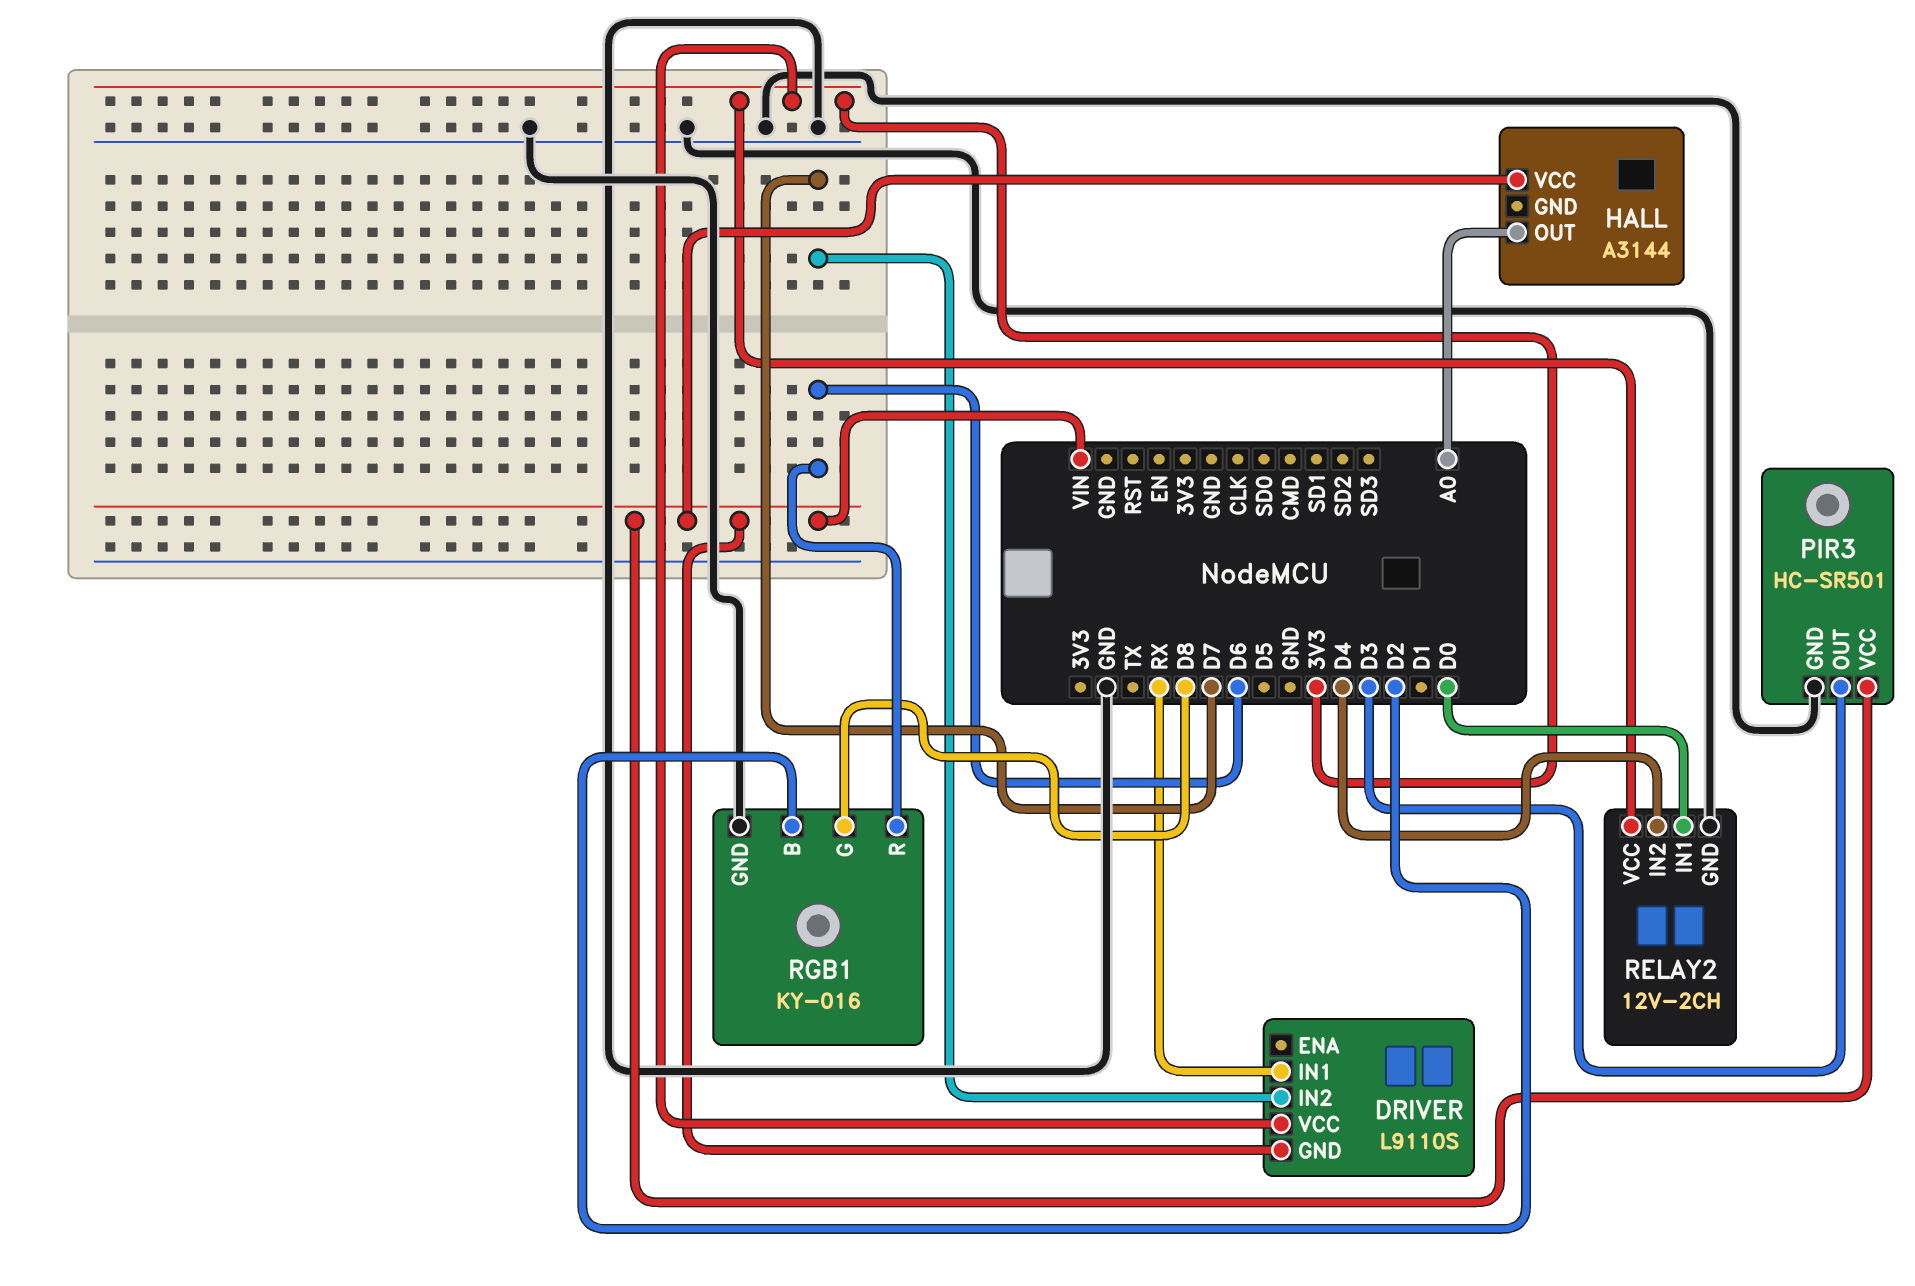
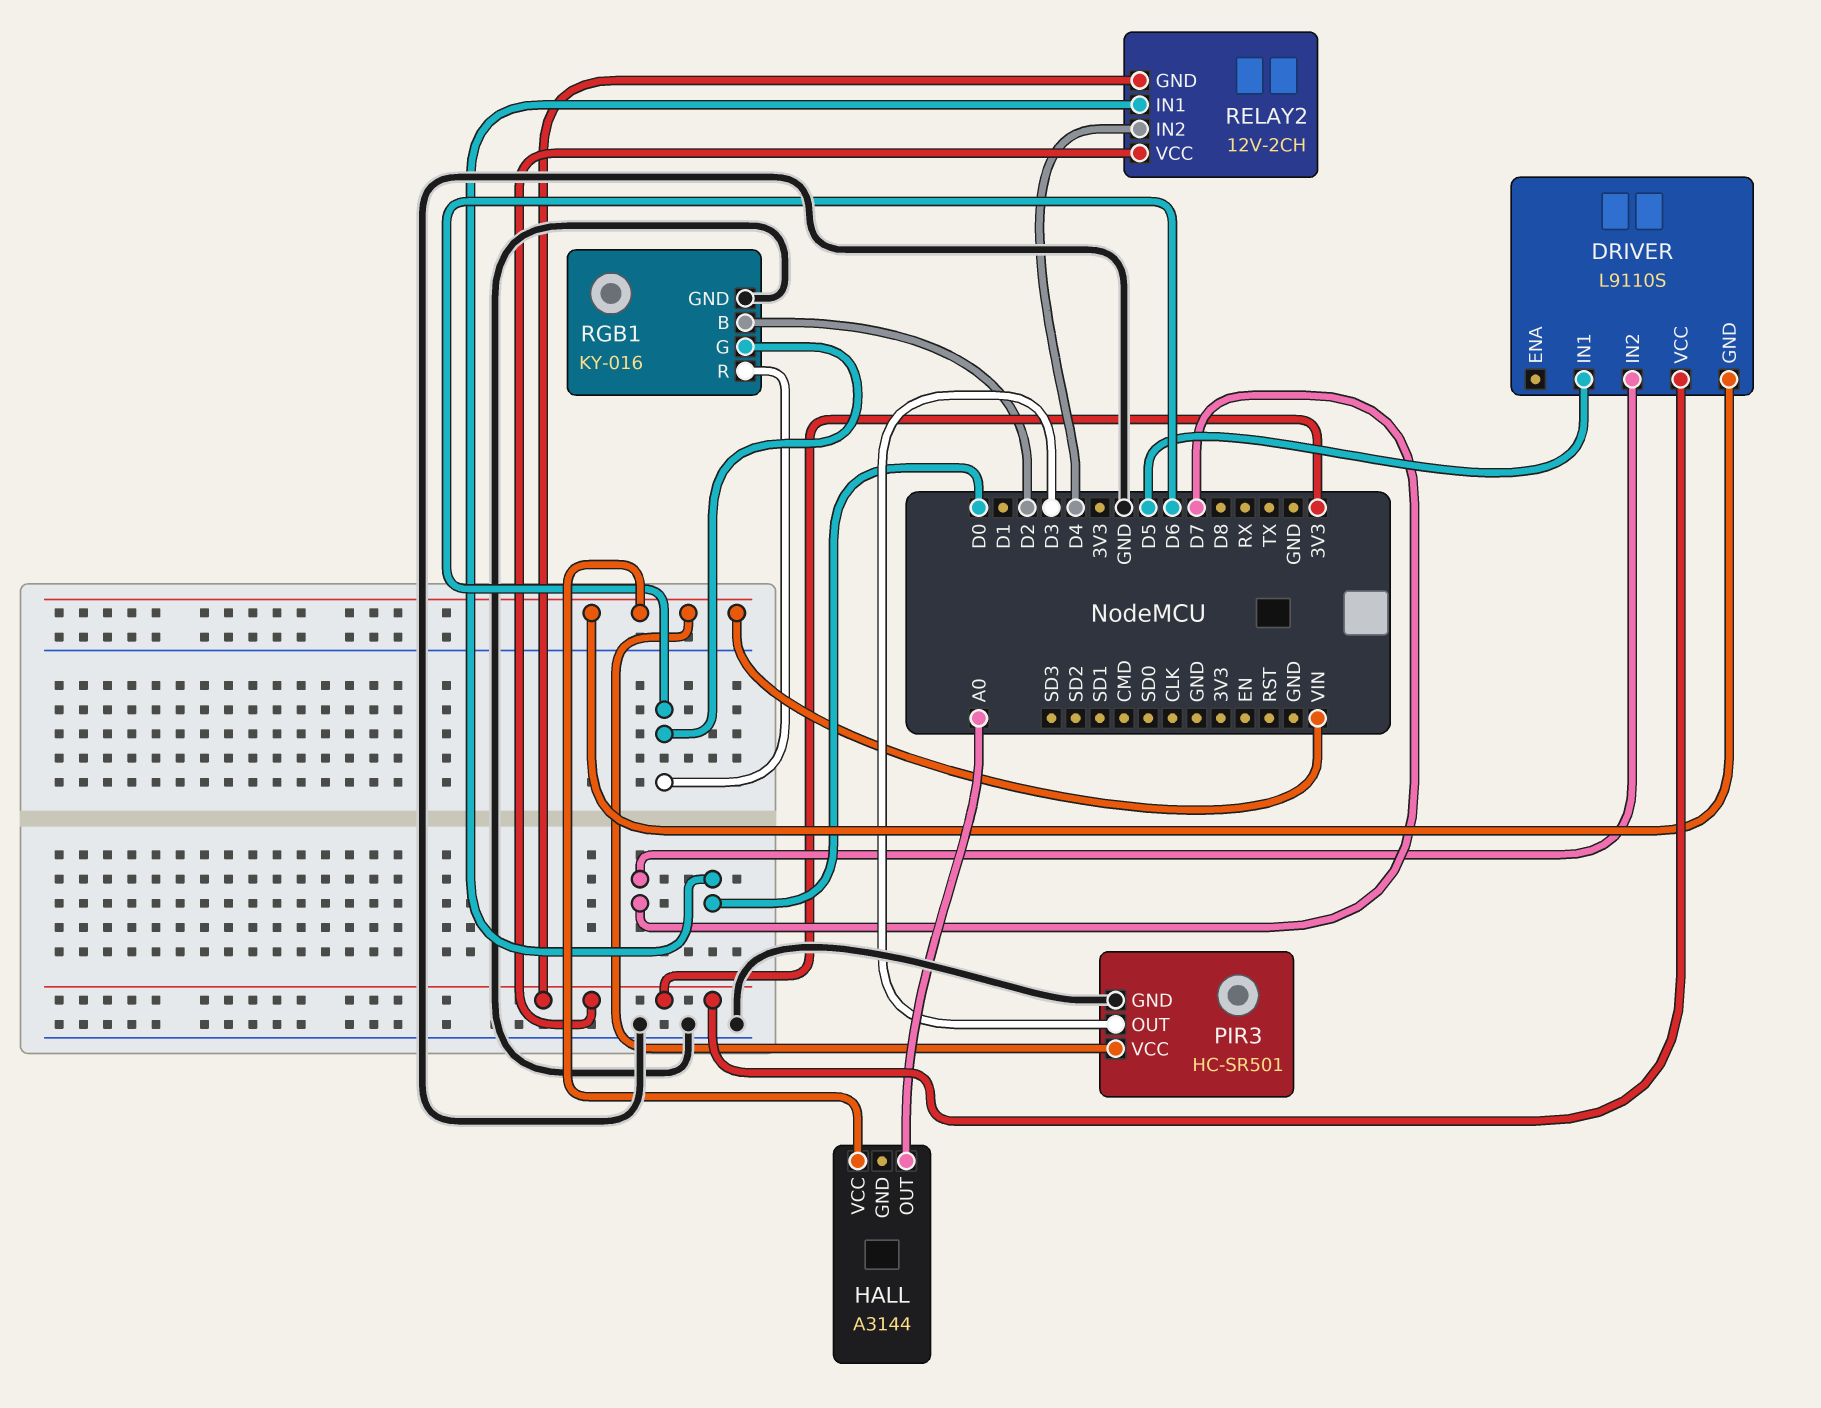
DRIVER pin IN1: RX -> D5
RELAY2 pin GND: GND -> 3V3
RGB1 pin G: D8 -> D6

